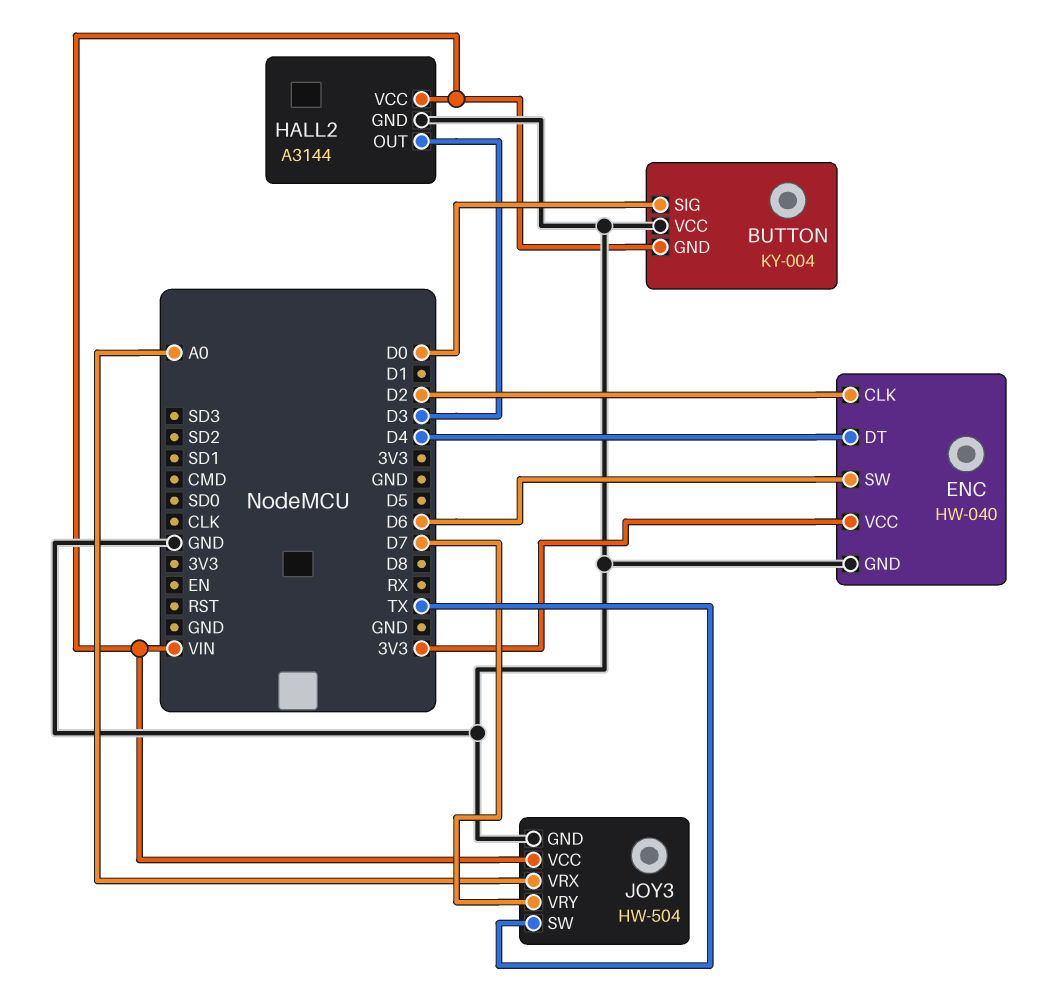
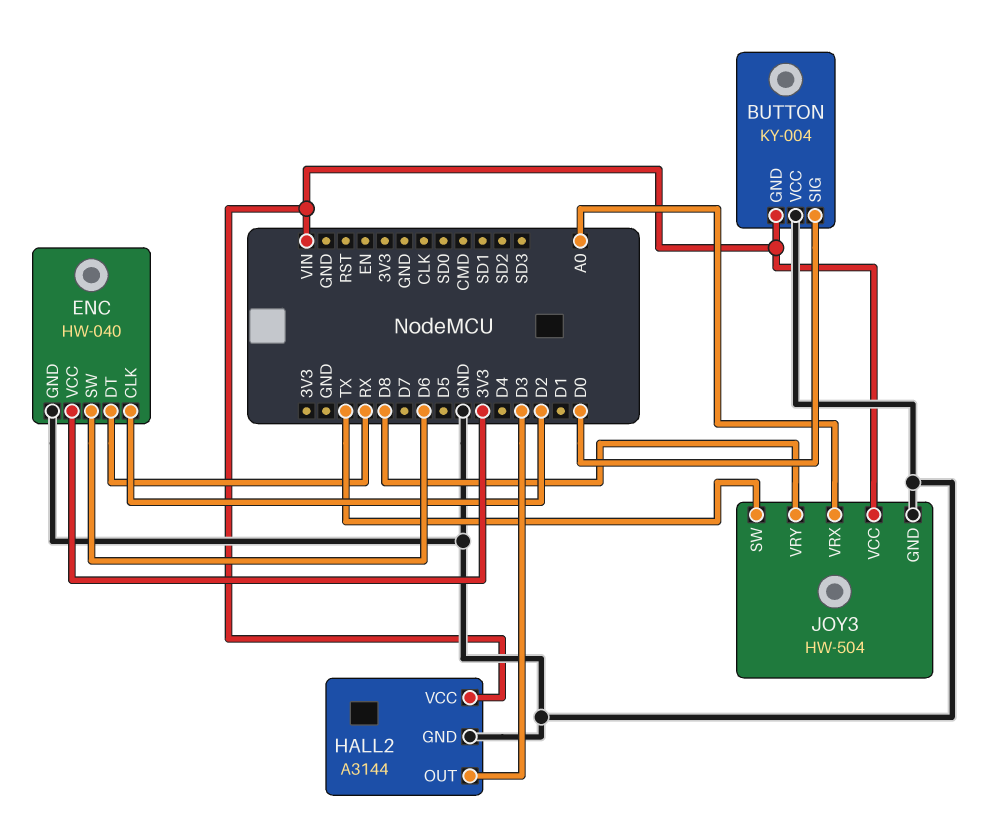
ENC pin DT: D4 -> RX
JOY3 pin VRY: D7 -> D8

